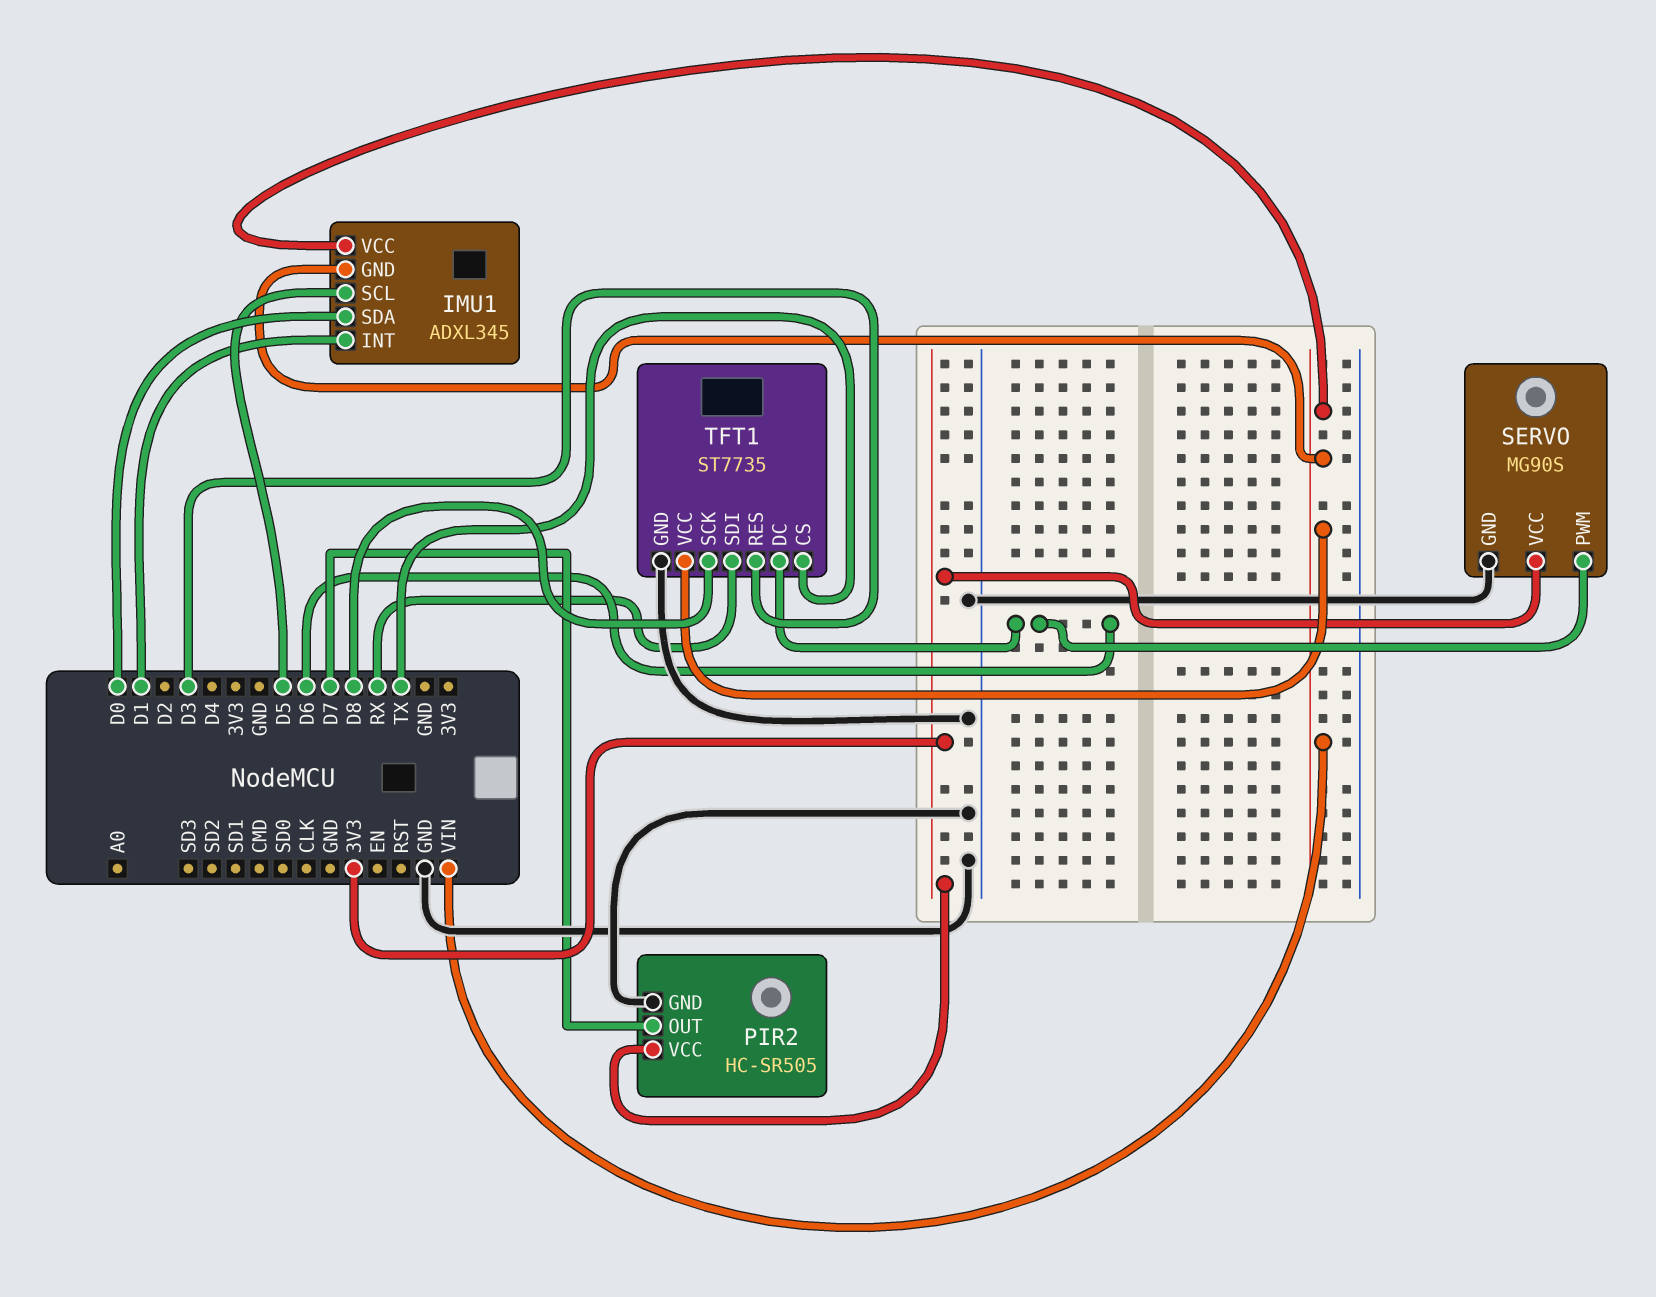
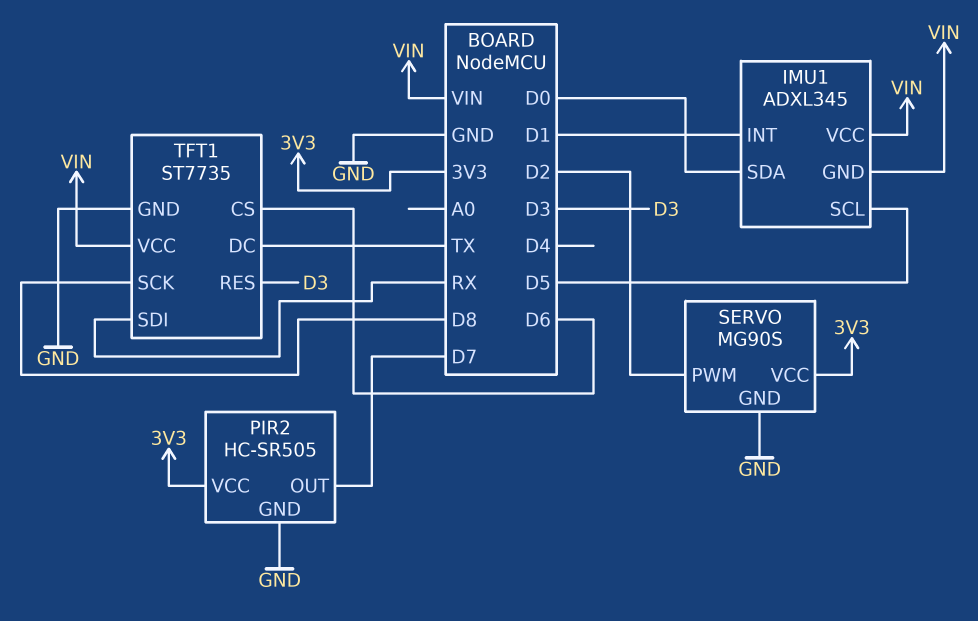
SERVO pin PWM: D6 -> D2
TFT1 pin CS: TX -> D6
TFT1 pin DC: D6 -> TX

